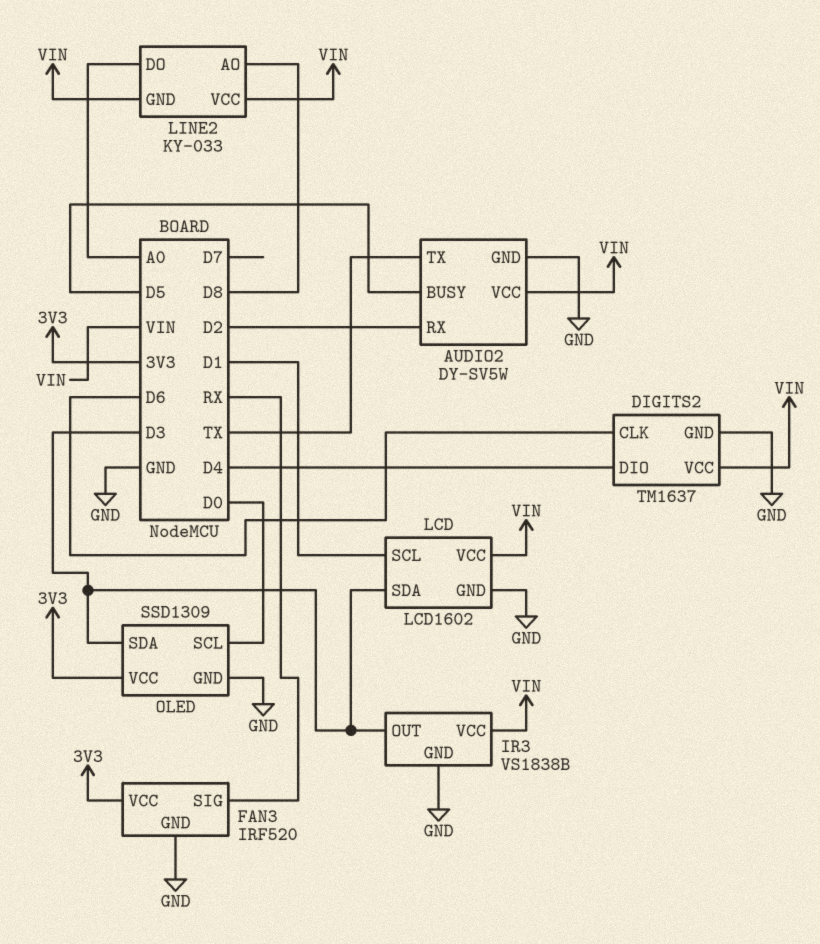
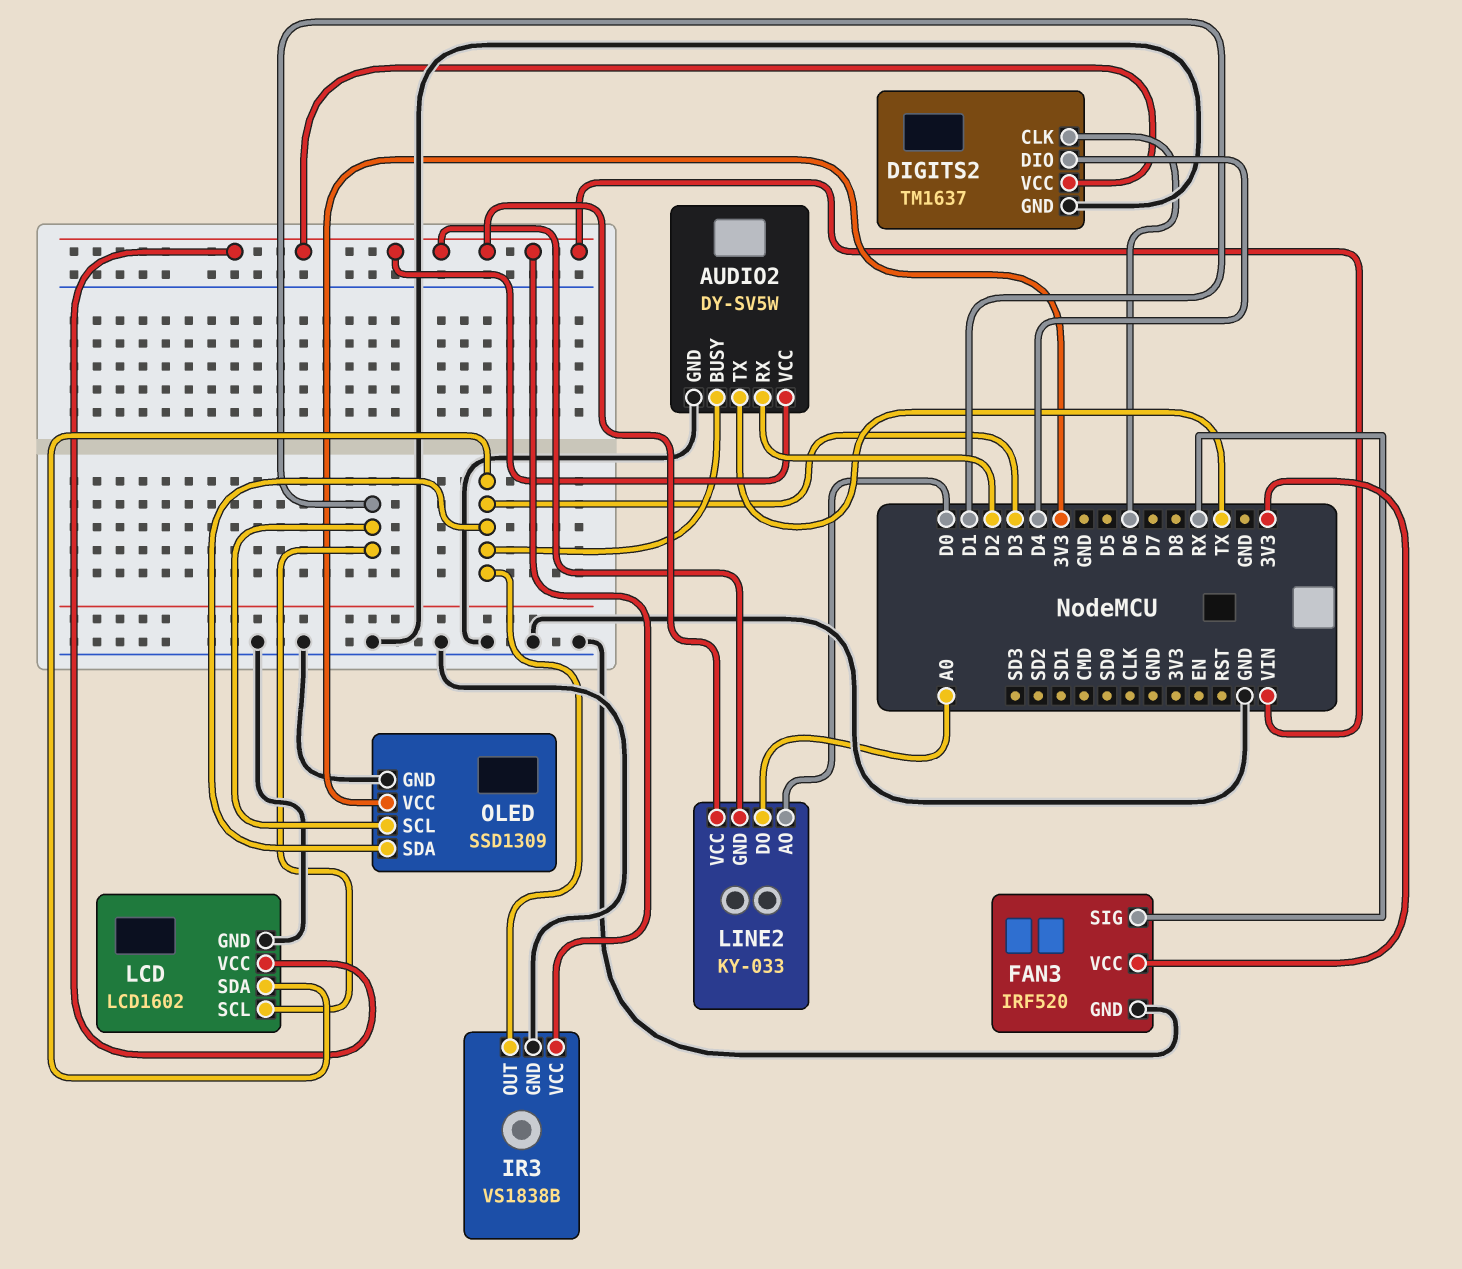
AUDIO2 pin BUSY: D5 -> D3
LINE2 pin AO: D8 -> D0
OLED pin SCL: D0 -> D1

